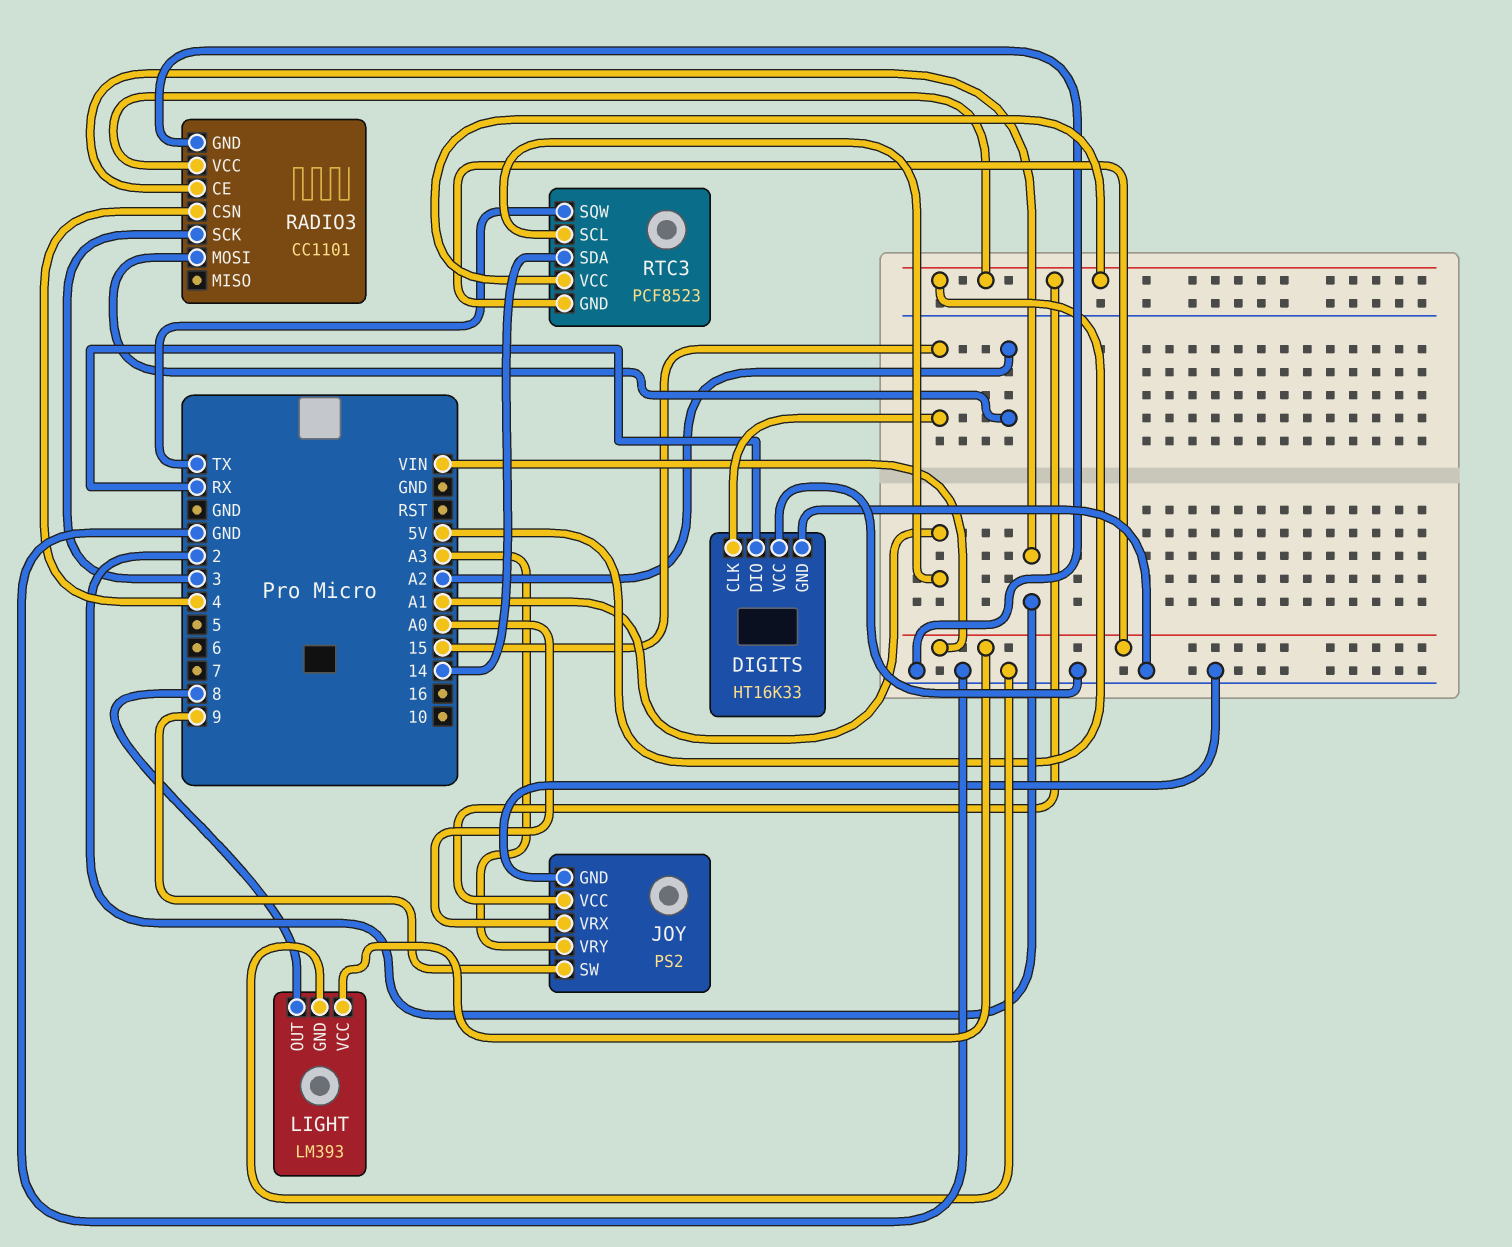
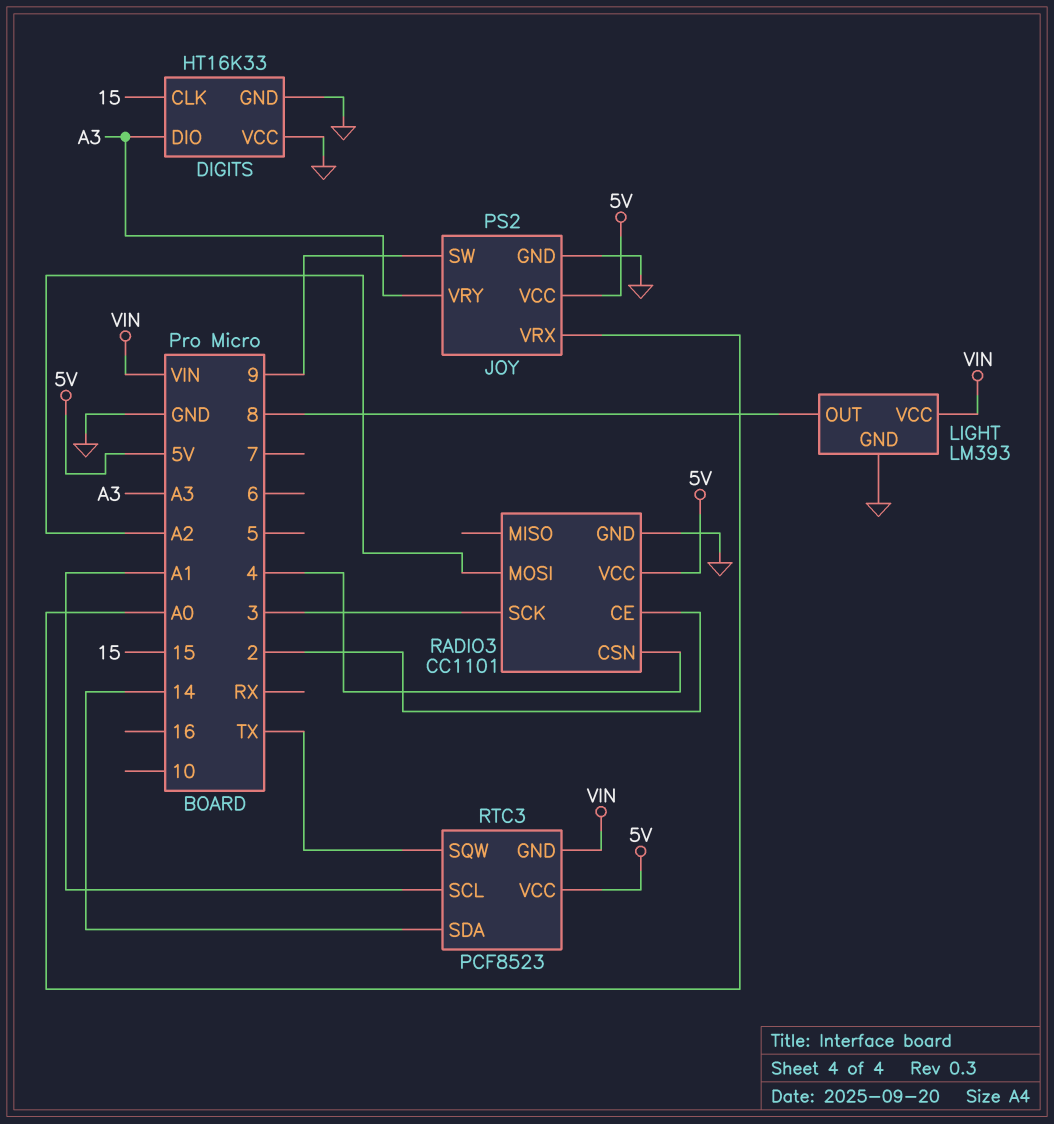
DIGITS pin DIO: RX -> A3

